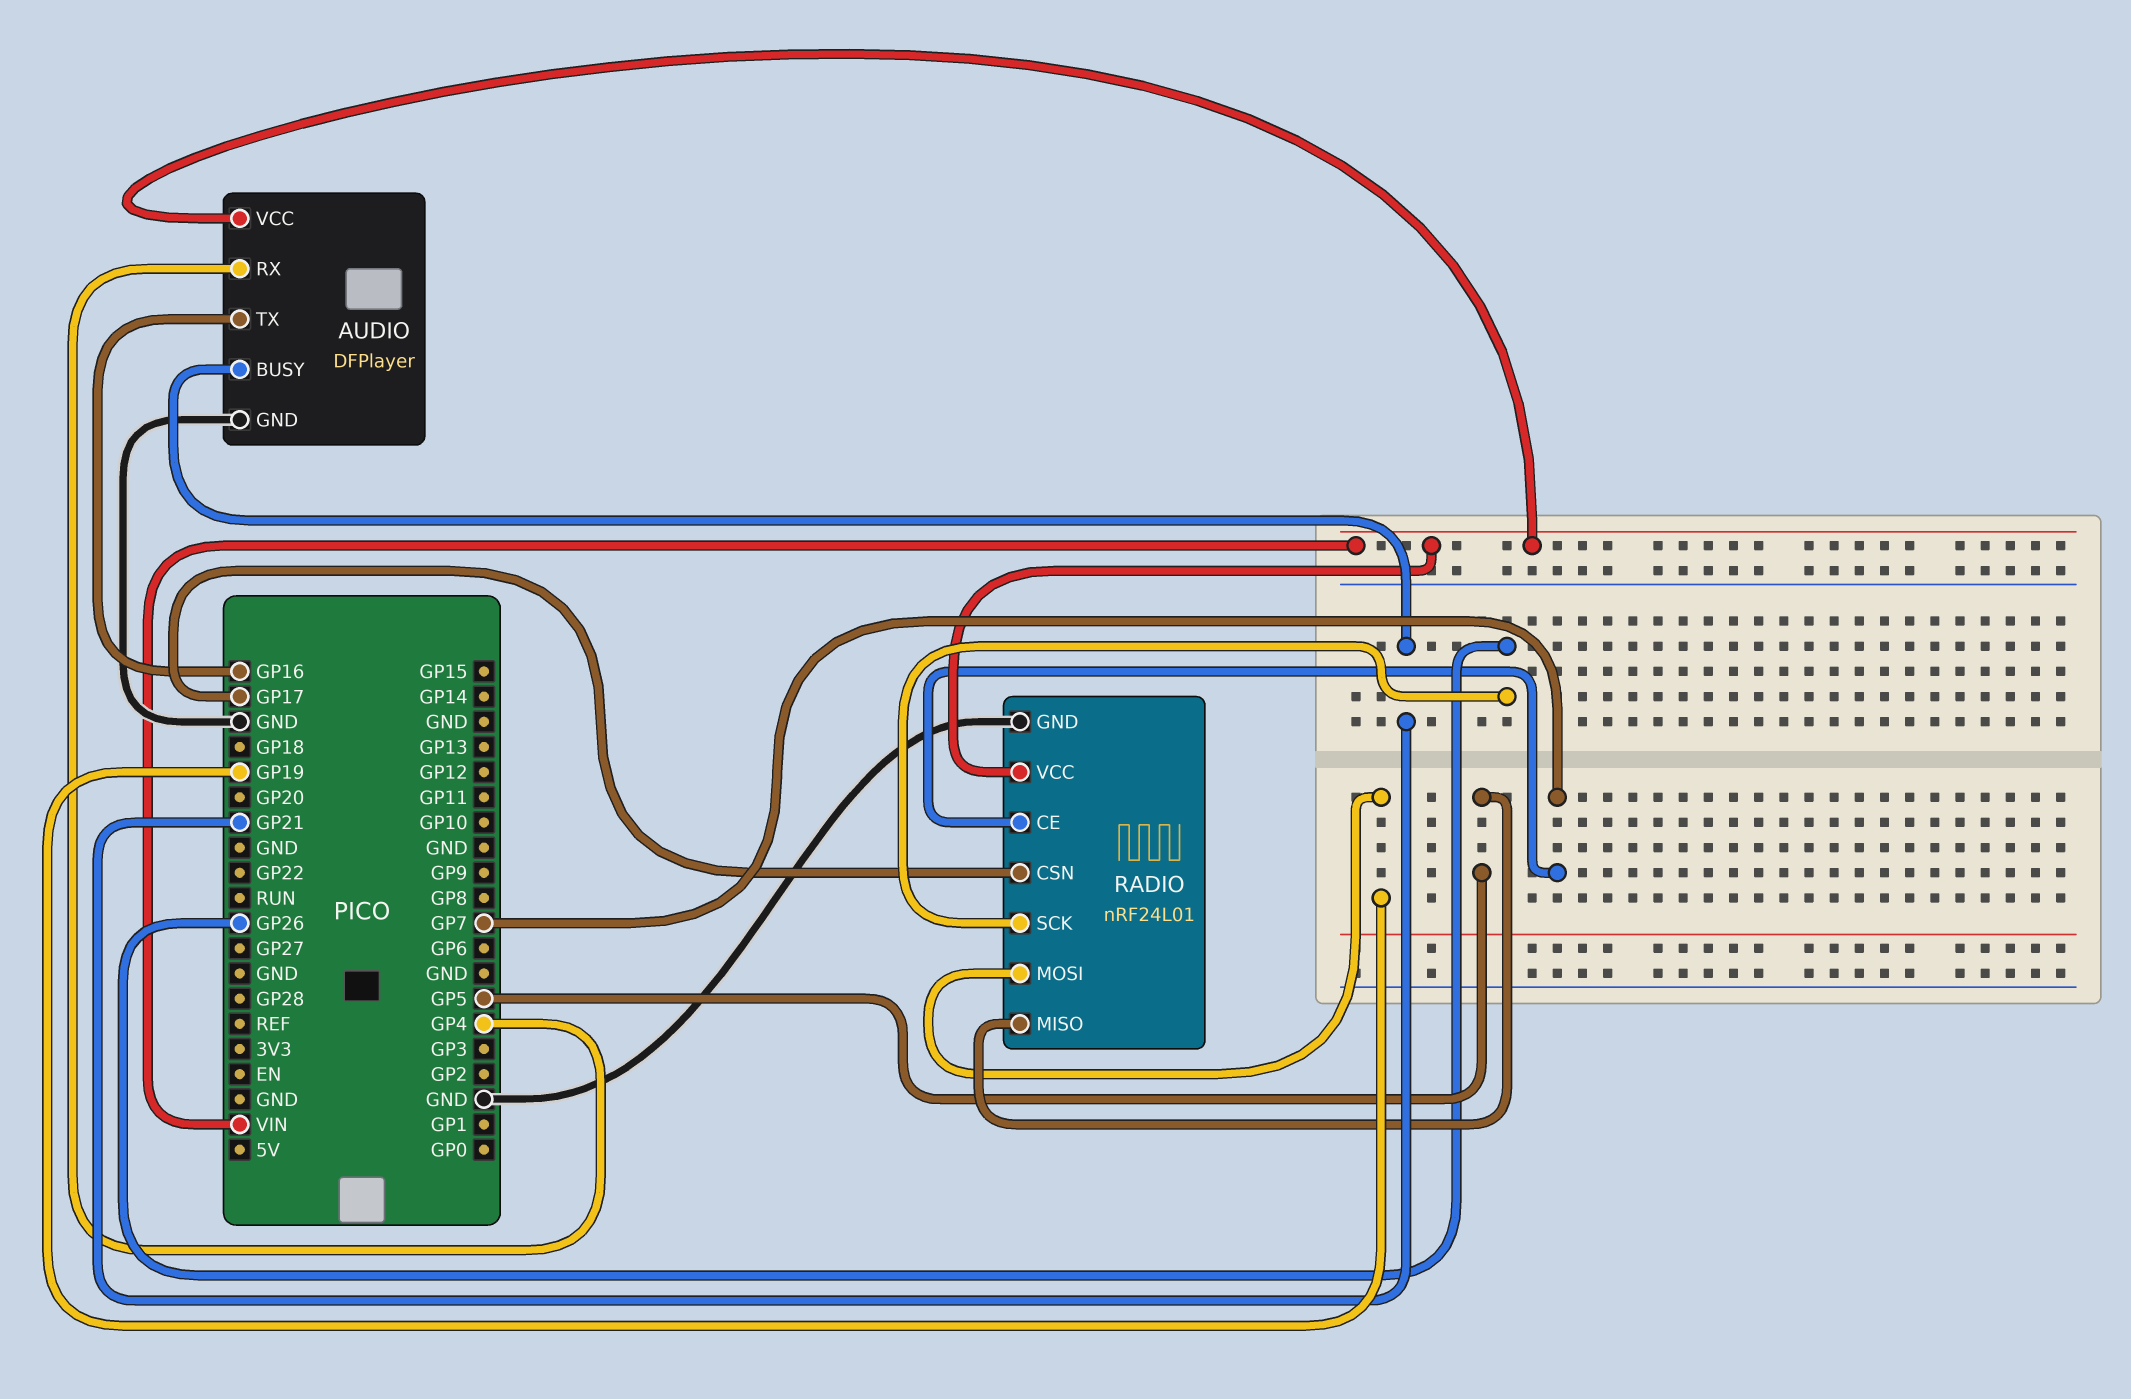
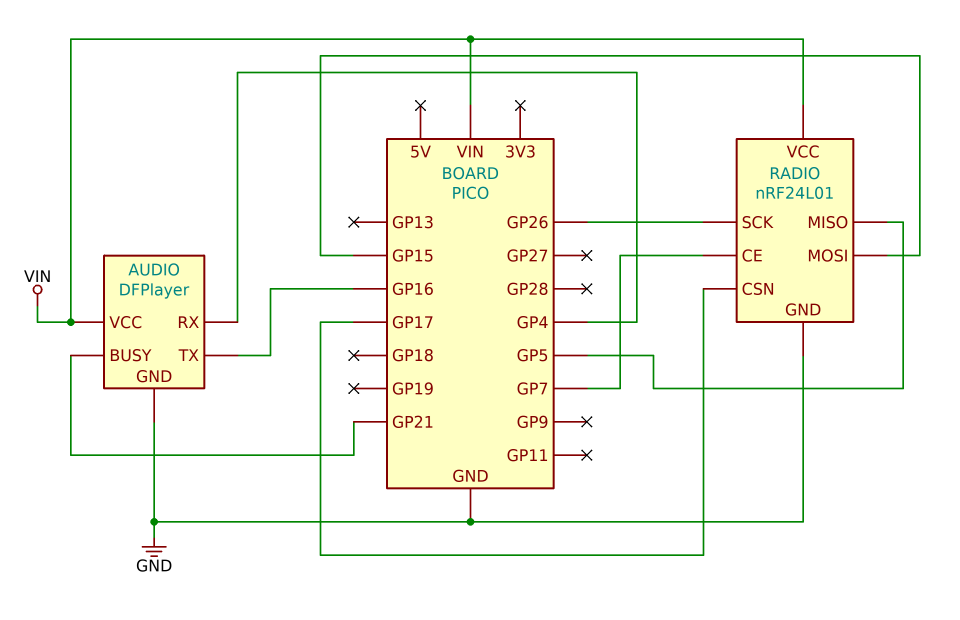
RADIO pin MOSI: GP19 -> GP15

